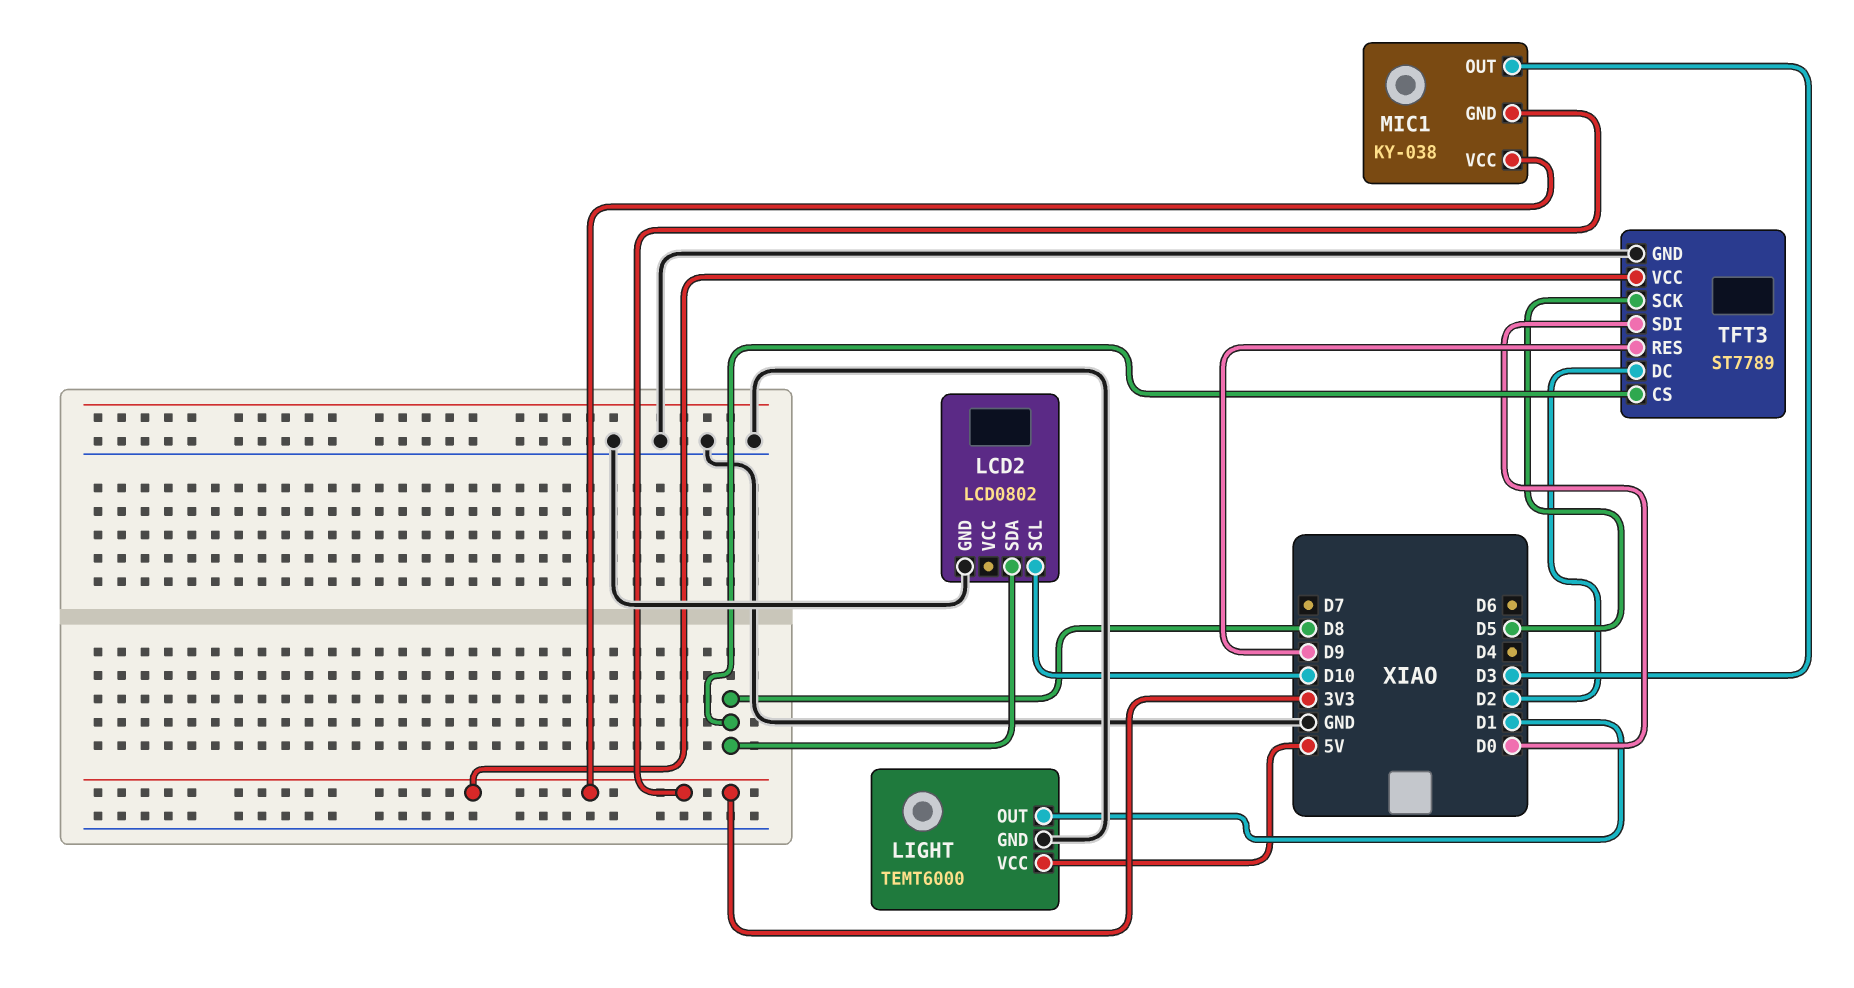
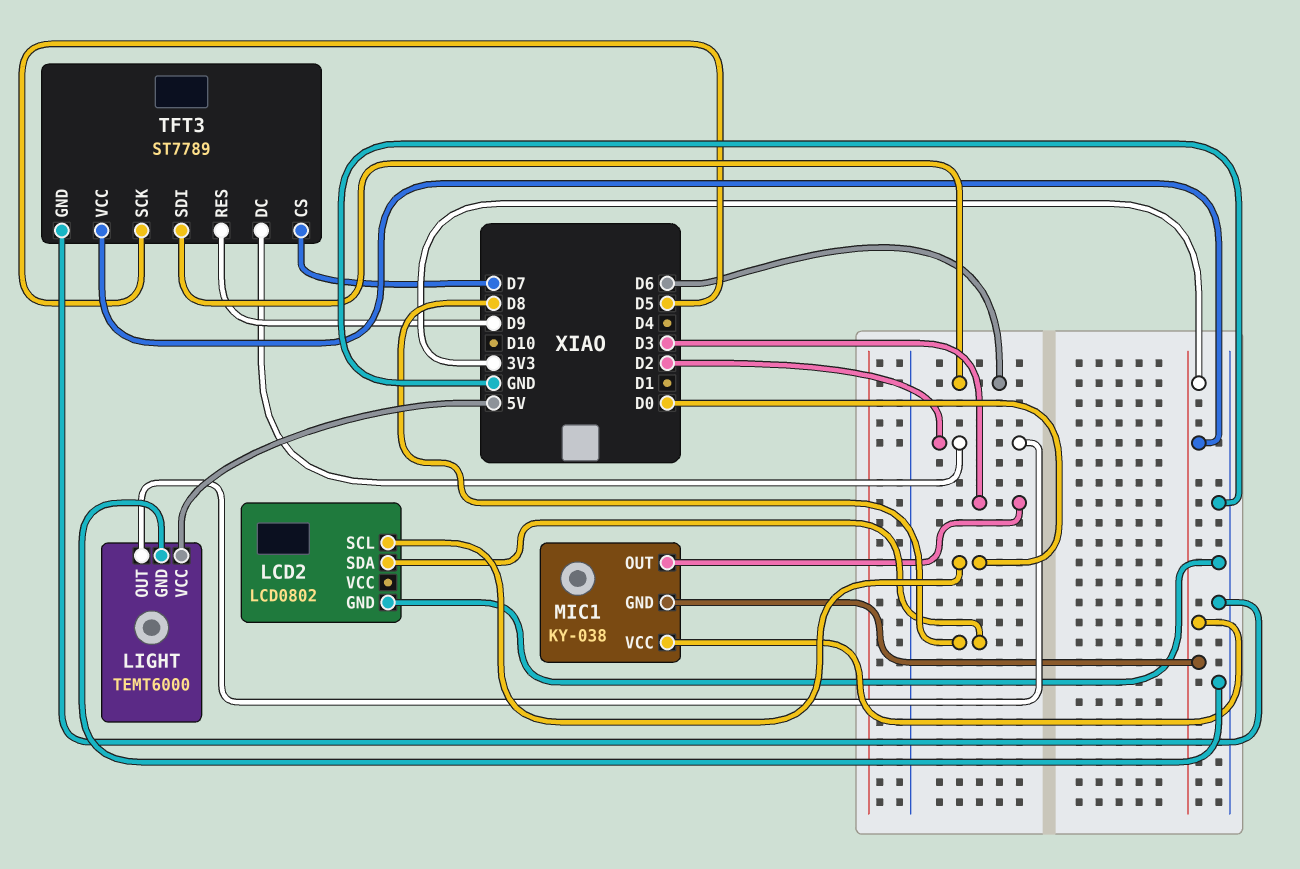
LCD2 pin SCL: D10 -> D0
LIGHT pin OUT: D1 -> D2
TFT3 pin CS: D8 -> D7
TFT3 pin SDI: D0 -> D6

